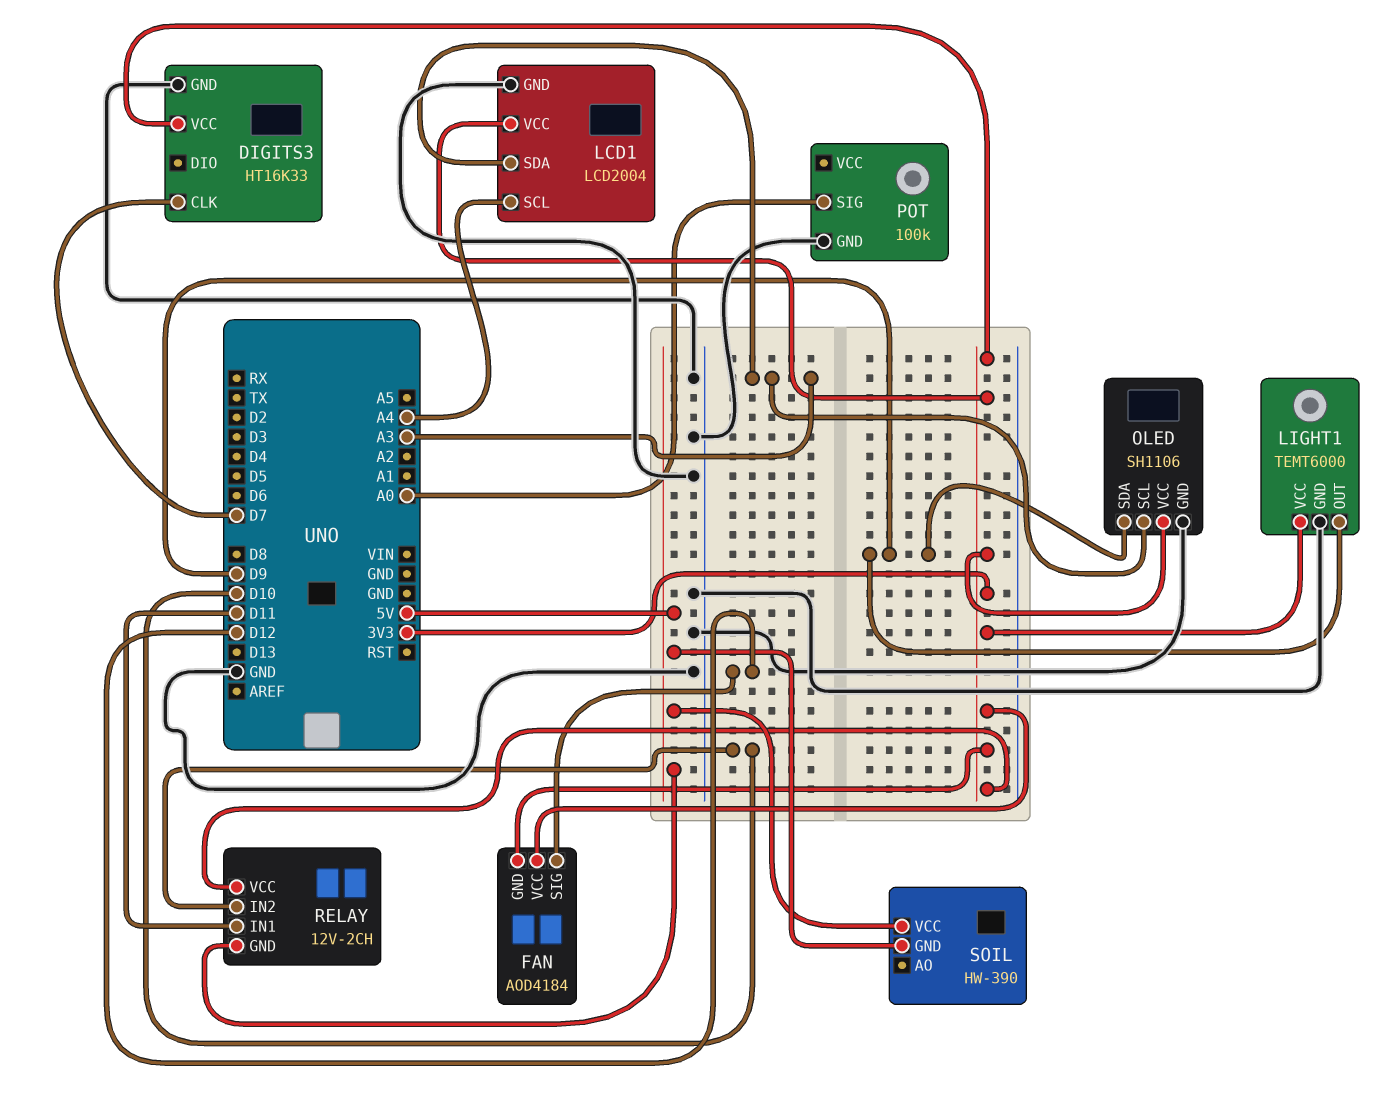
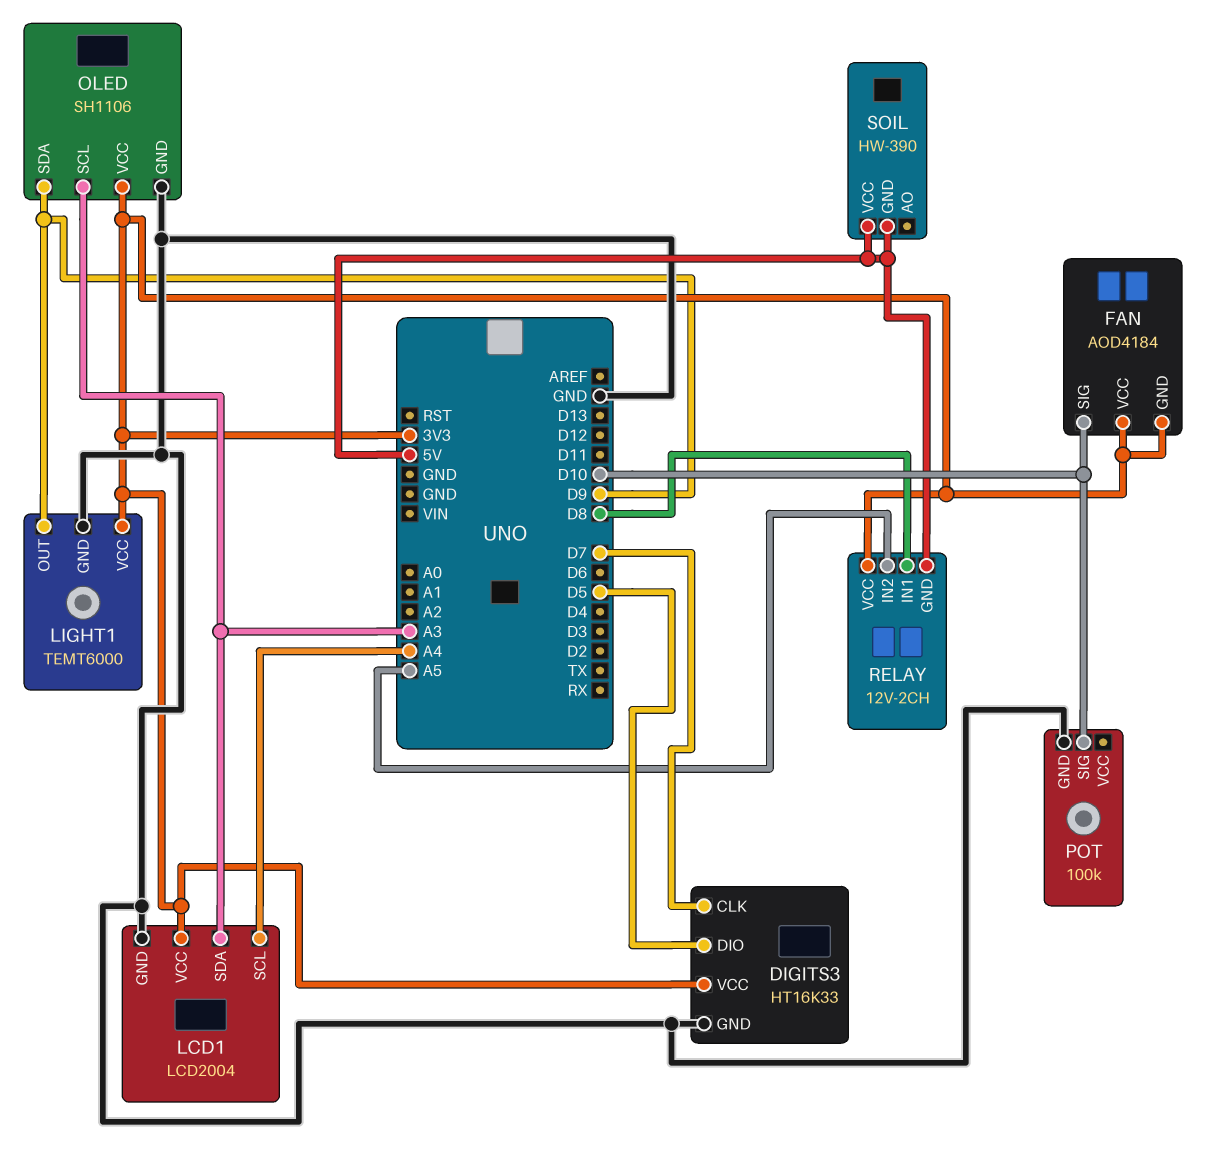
DIGITS3 pin DIO: none -> D5
FAN pin SIG: D12 -> D10
POT pin SIG: A0 -> D10
RELAY pin IN1: D11 -> D8
RELAY pin IN2: D10 -> A5

